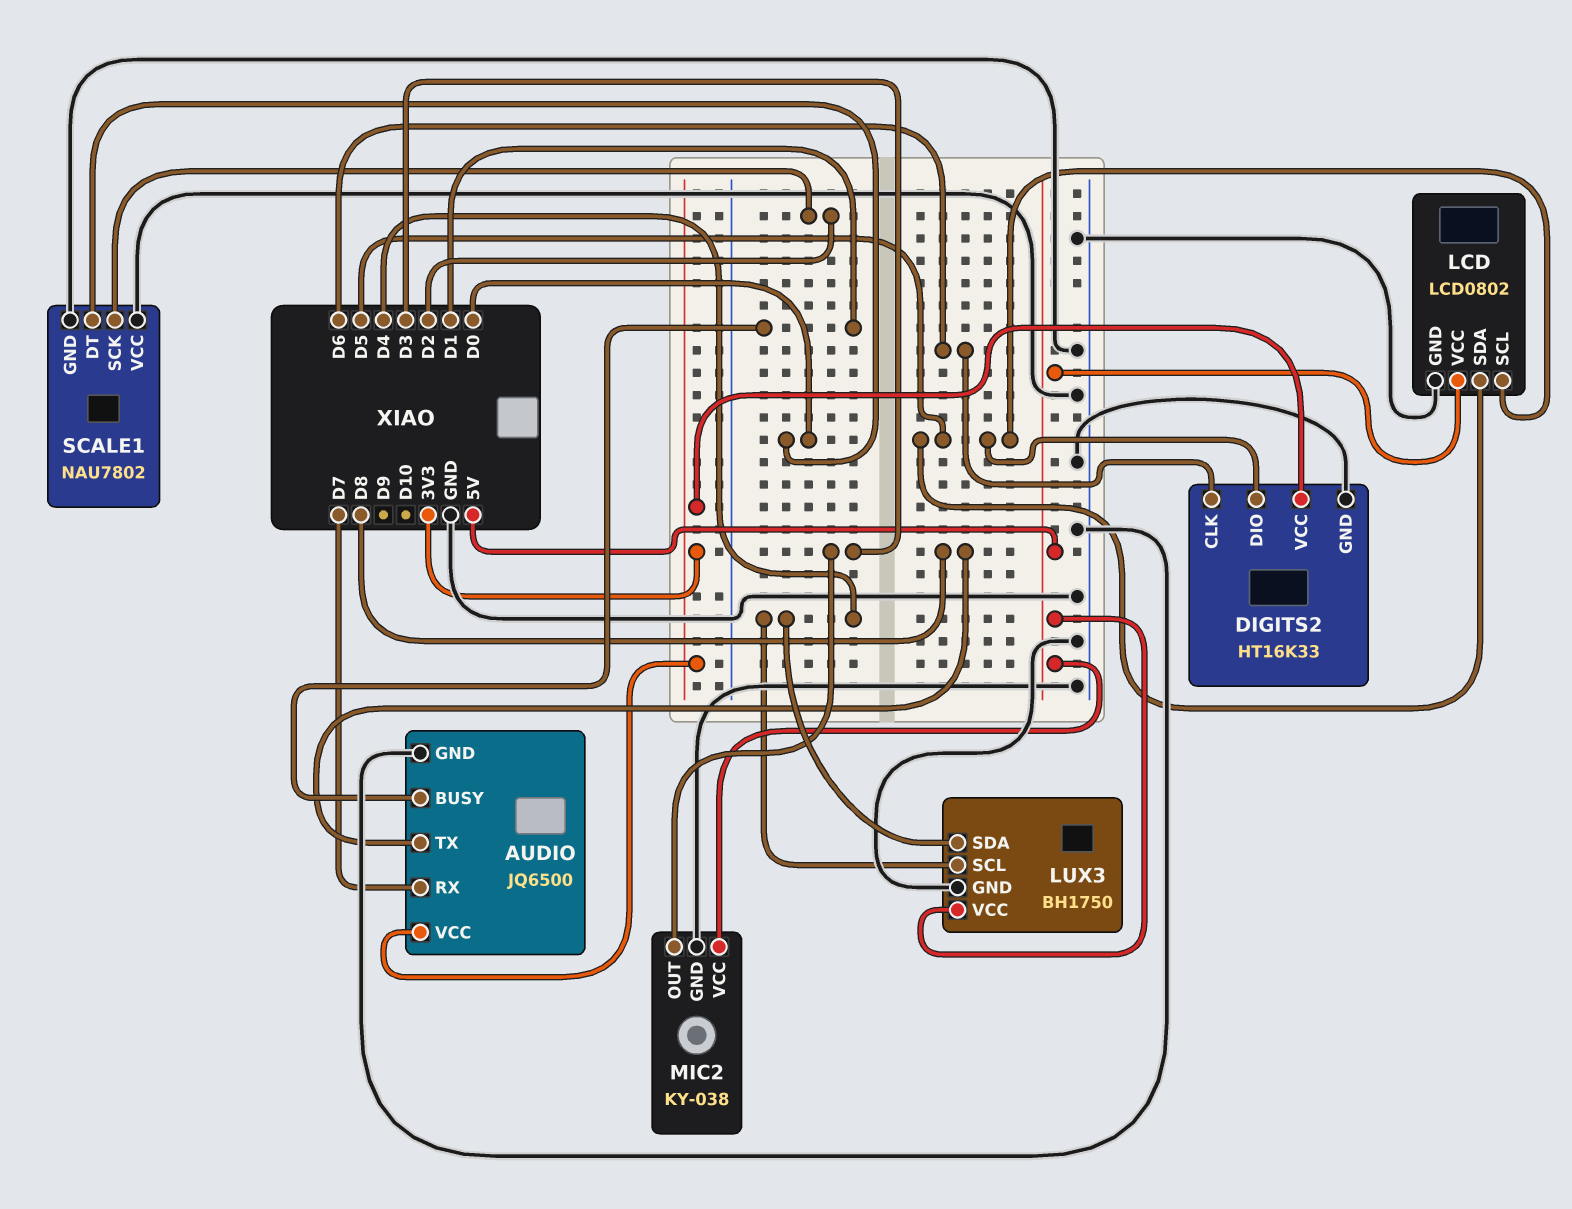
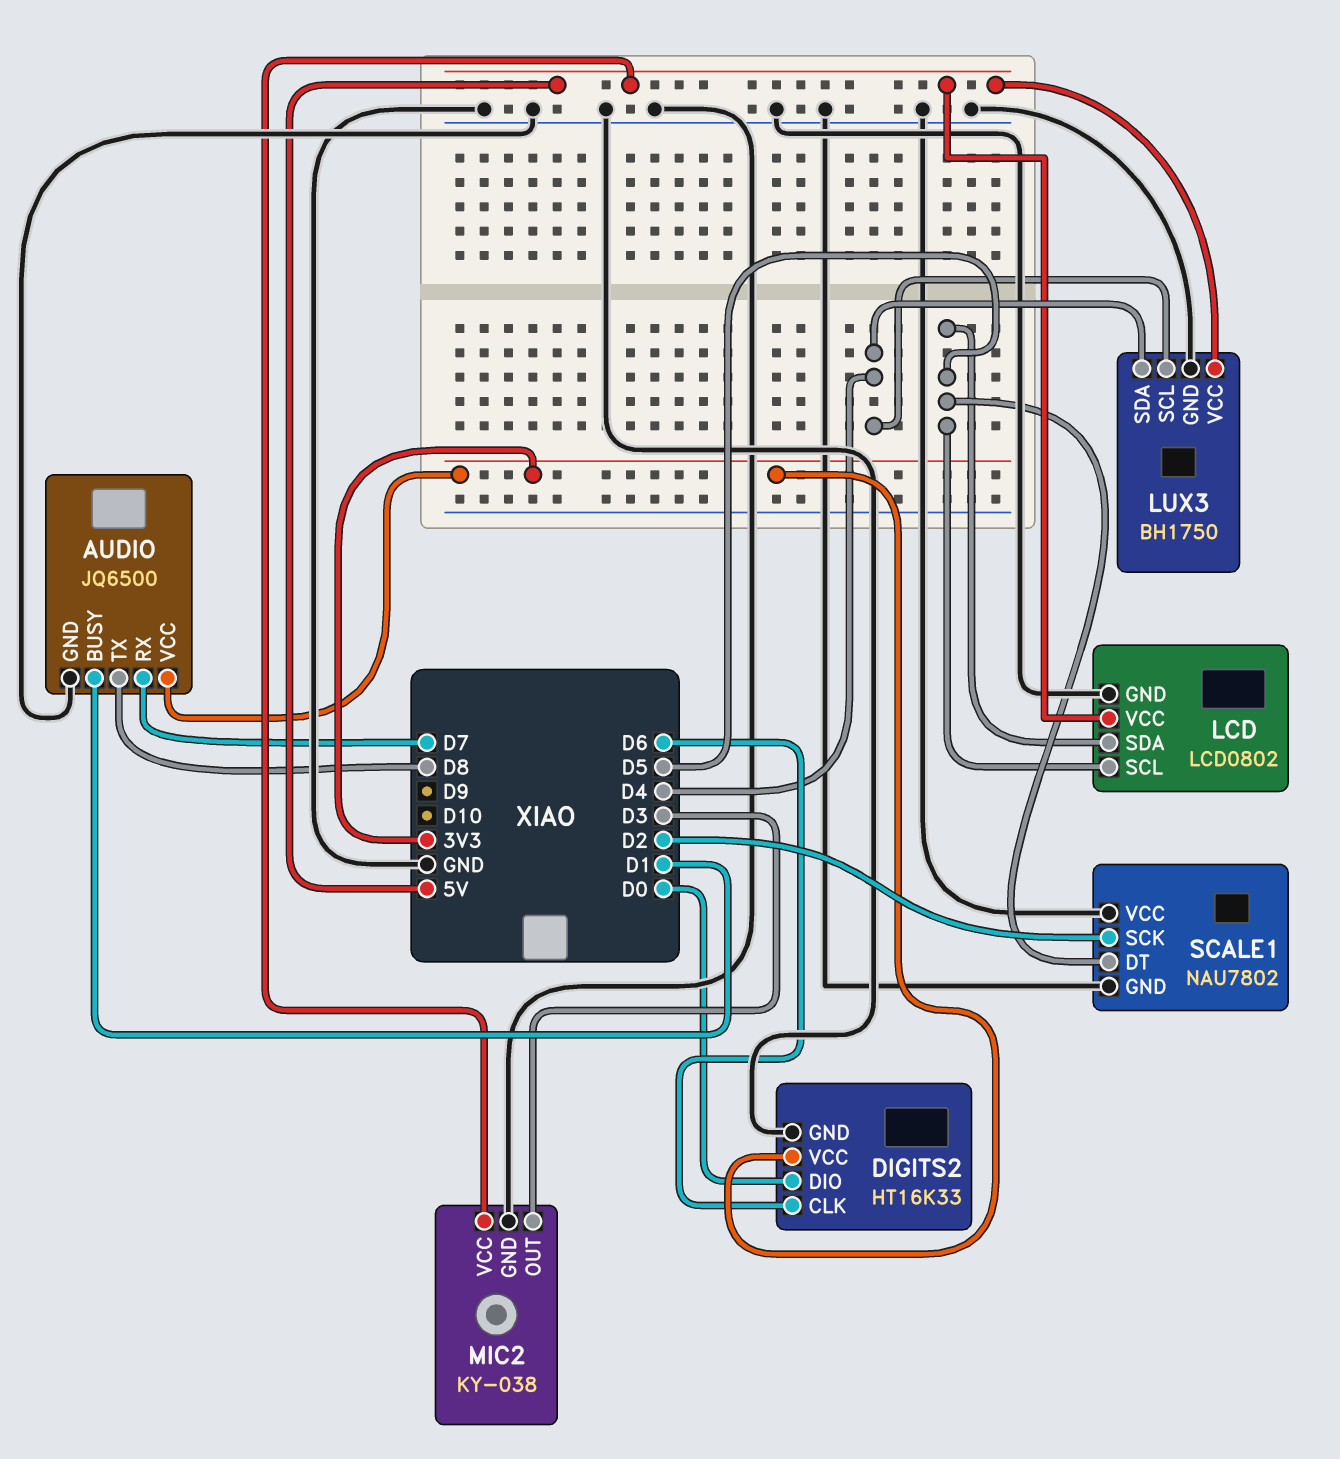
DIGITS2 pin DIO: D5 -> D0
SCALE1 pin DT: D0 -> D5

